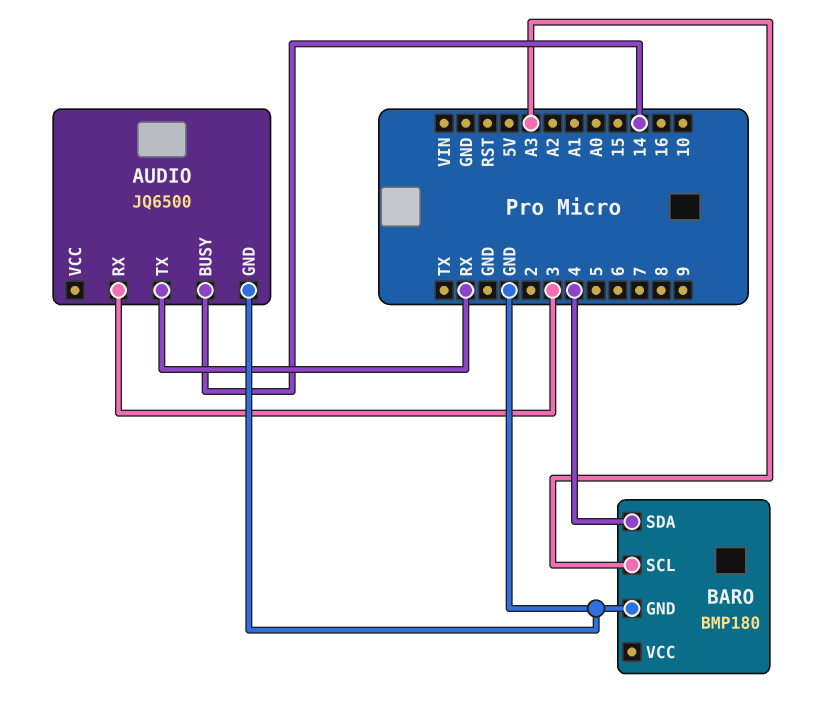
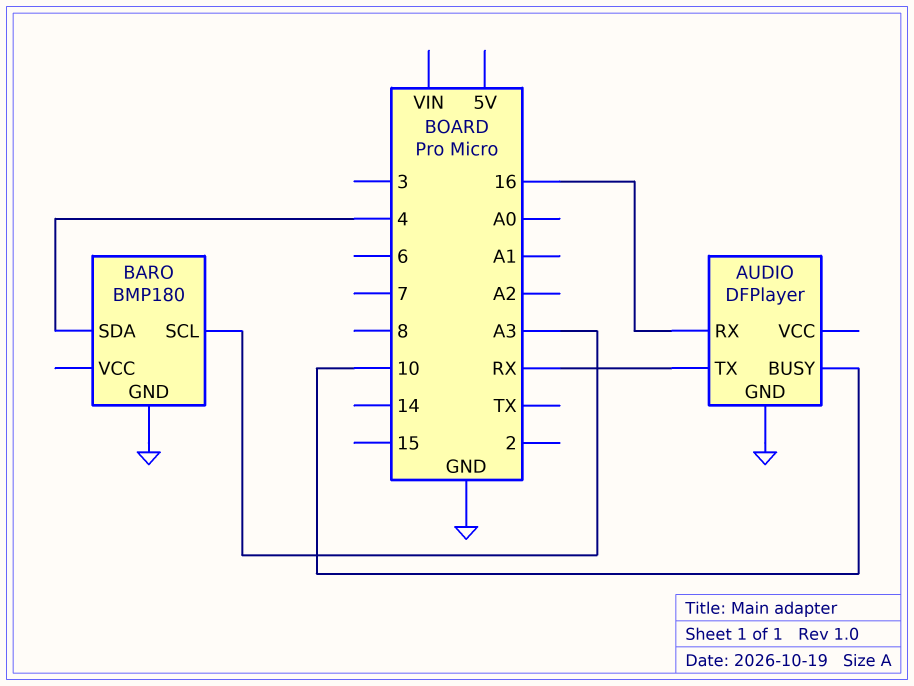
AUDIO: JQ6500 -> DFPlayer
AUDIO pin BUSY: 14 -> 10
AUDIO pin RX: 3 -> 16

